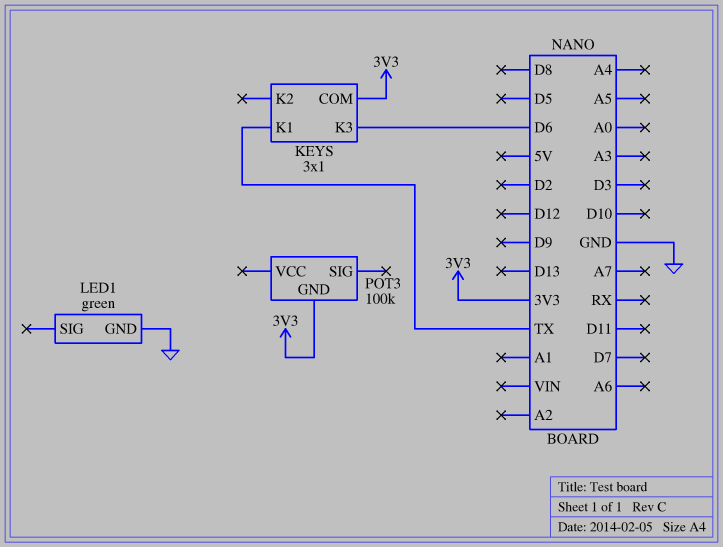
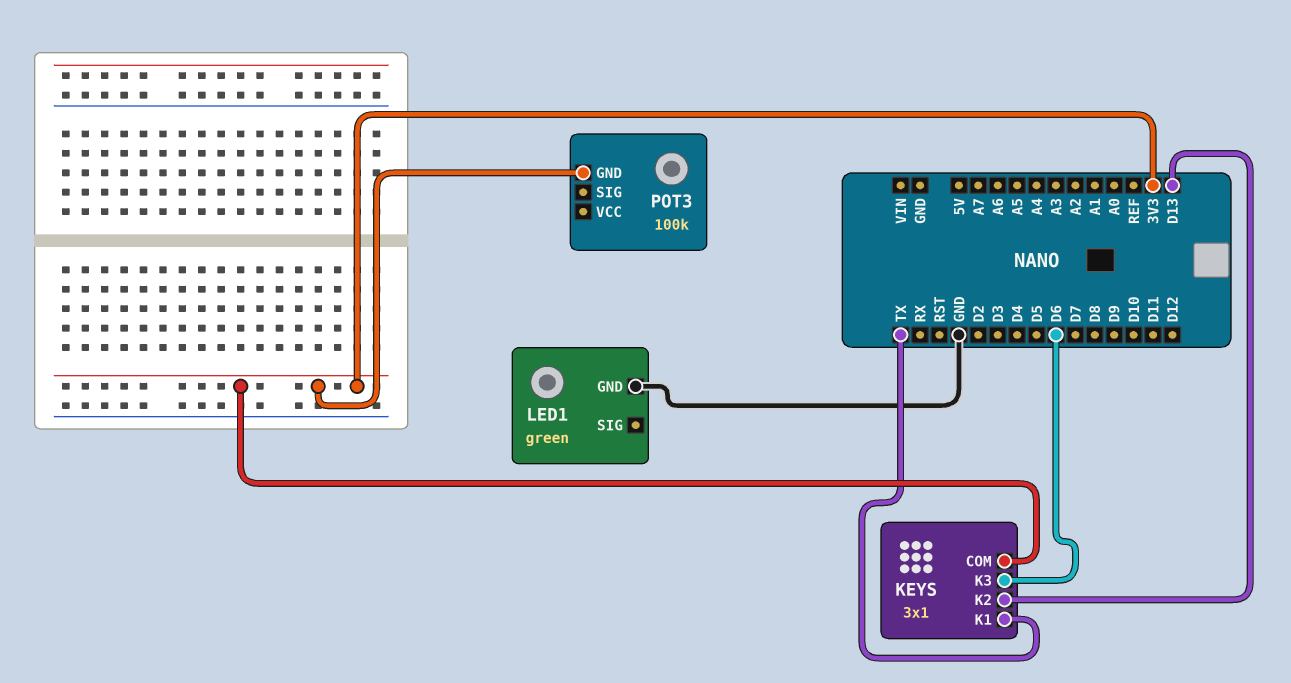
KEYS pin K2: none -> D13

